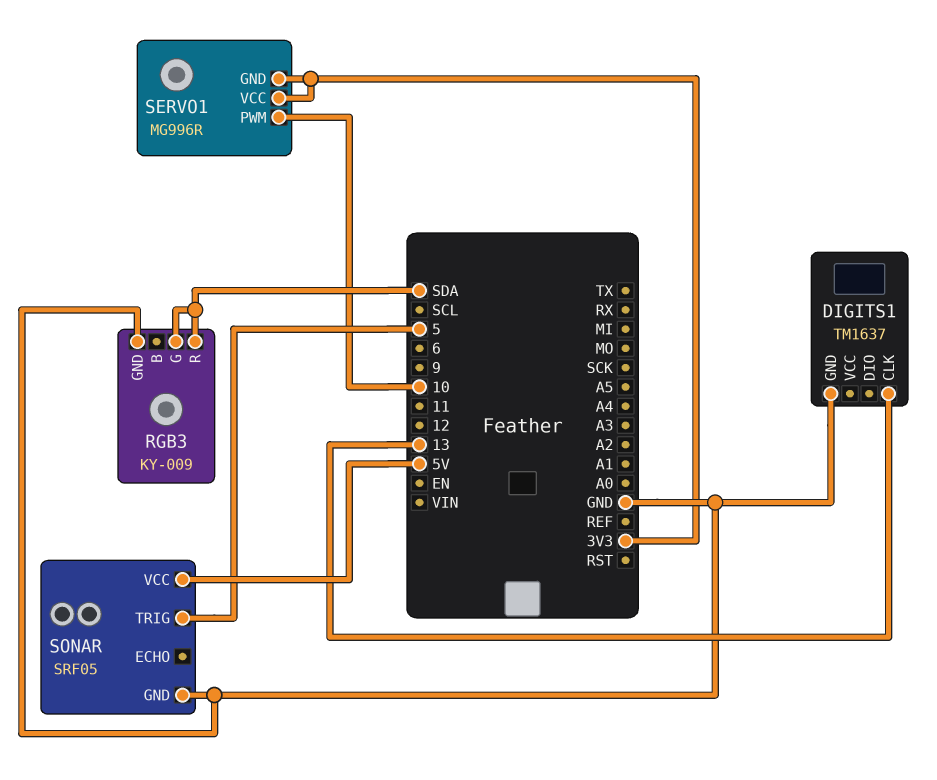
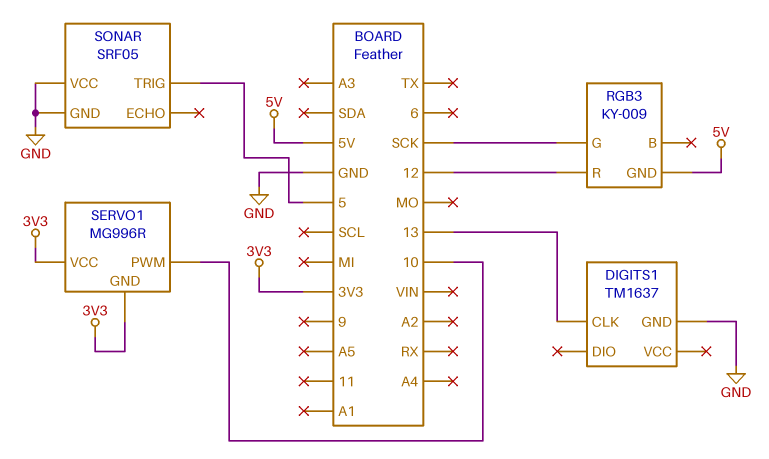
RGB3 pin G: SDA -> SCK
RGB3 pin GND: GND -> 5V
RGB3 pin R: SDA -> 12
SONAR pin VCC: 5V -> GND

